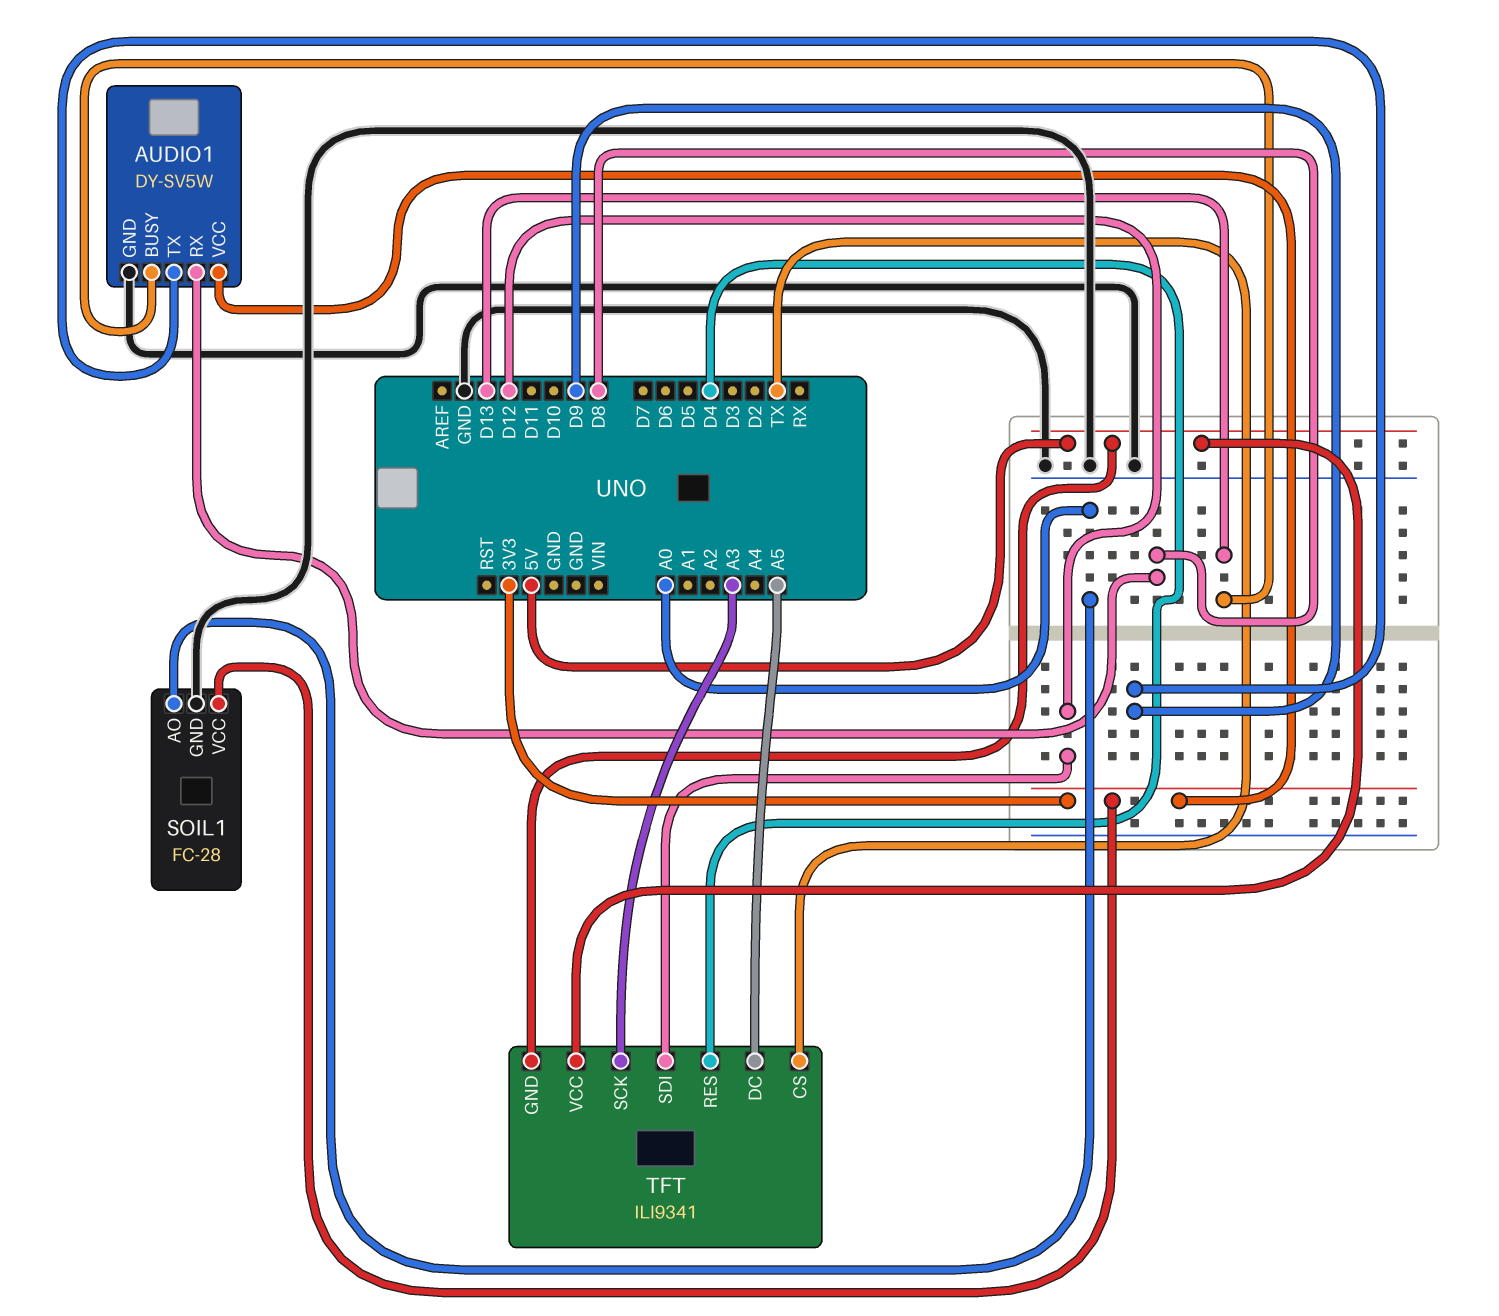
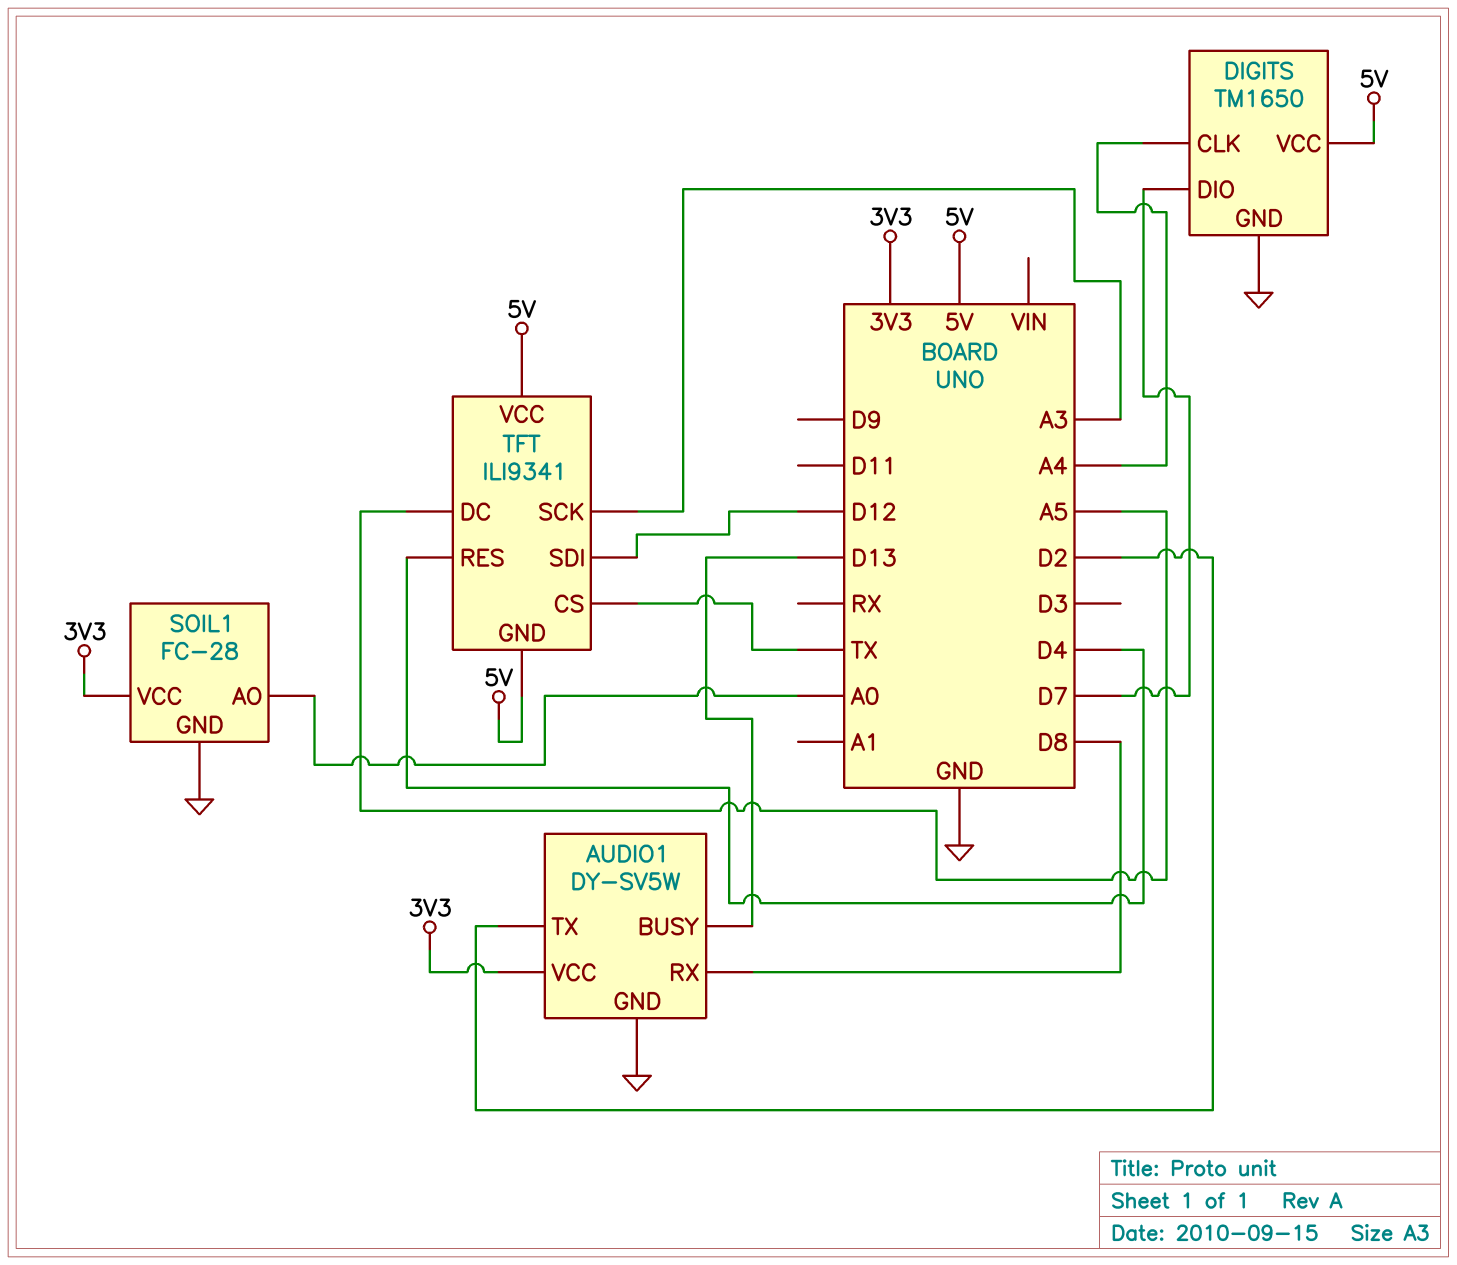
AUDIO1 pin TX: D9 -> D2
DIGITS: none -> TM1650
DIGITS pin CLK: none -> A4
DIGITS pin DIO: none -> D7
DIGITS pin GND: none -> GND
DIGITS pin VCC: none -> 5V

